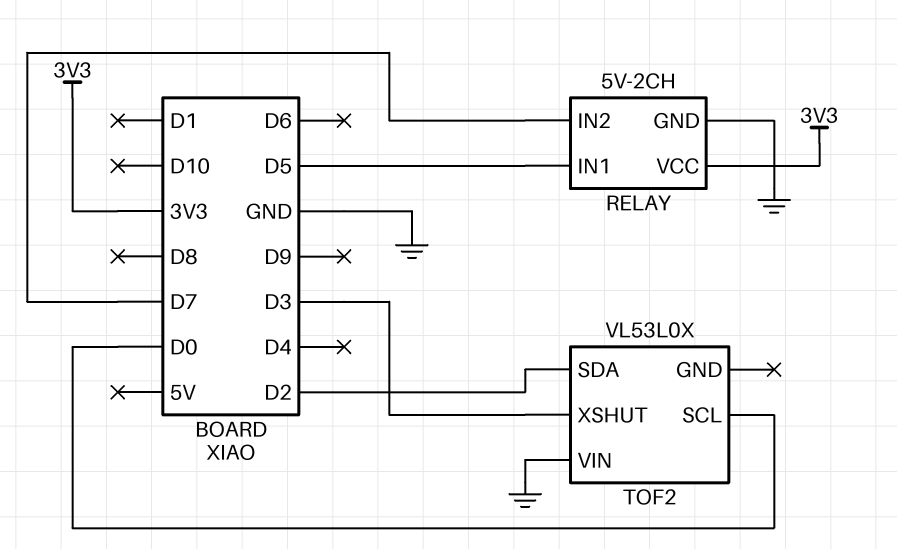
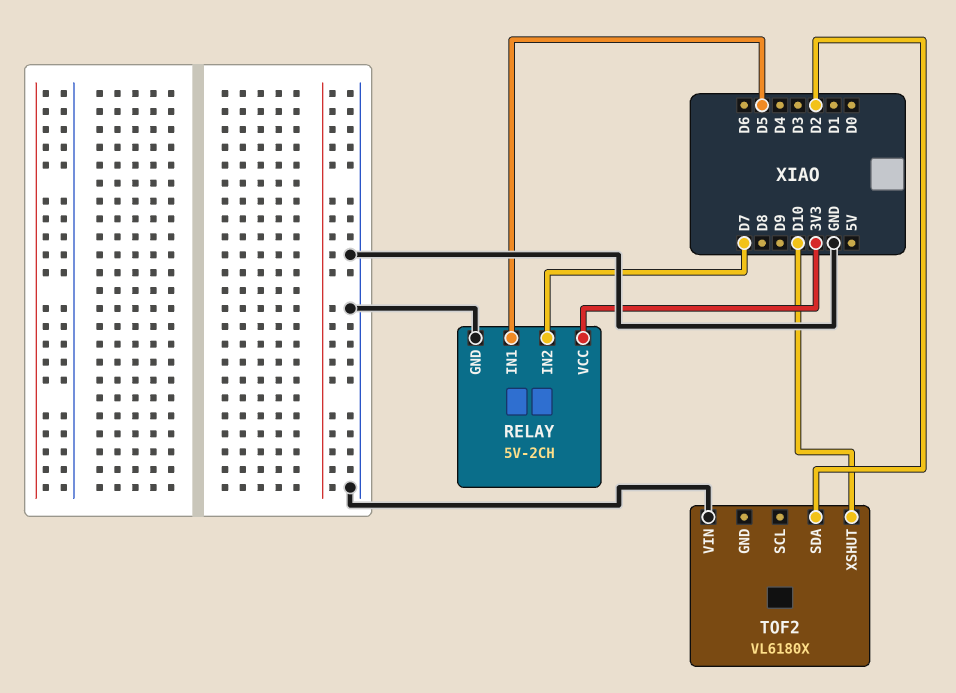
TOF2: VL53L0X -> VL6180X
TOF2 pin SCL: D0 -> none
TOF2 pin XSHUT: D3 -> D10

